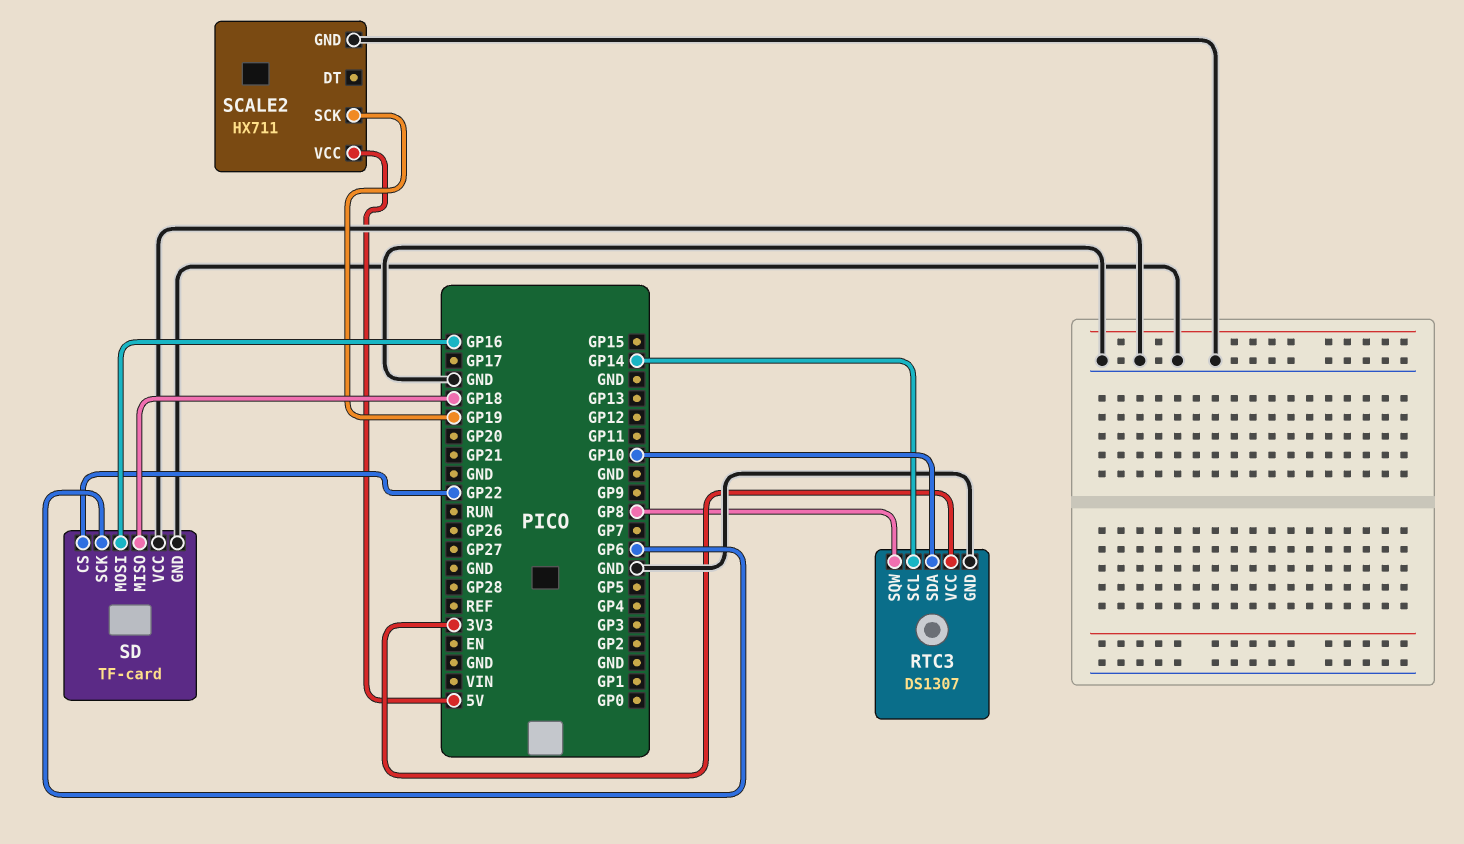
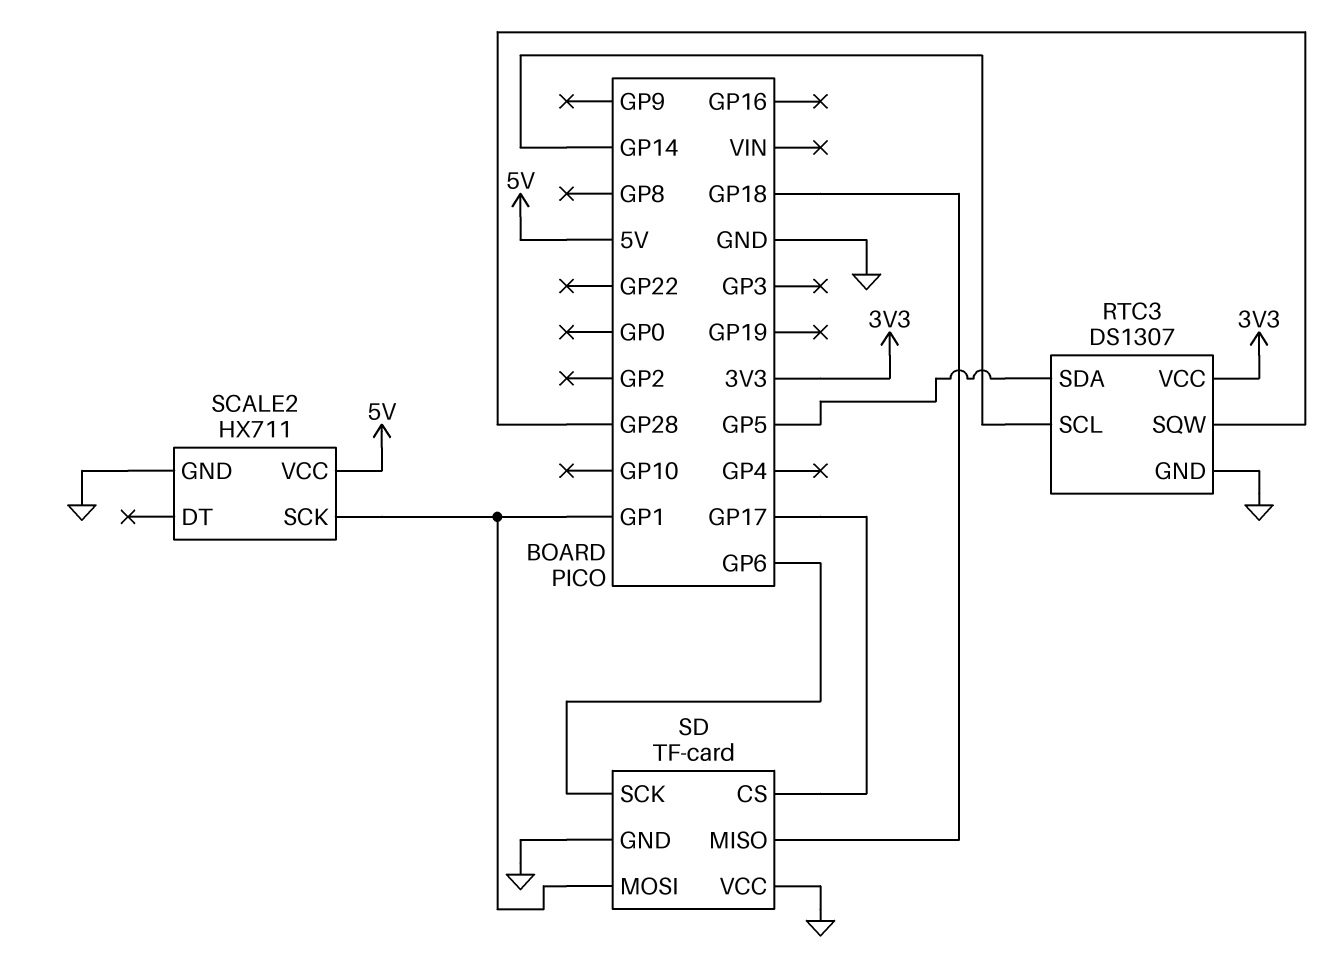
RTC3 pin SDA: GP10 -> GP5
RTC3 pin SQW: GP8 -> GP28
SCALE2 pin SCK: GP19 -> GP1
SD pin CS: GP22 -> GP17
SD pin MOSI: GP16 -> GP1

